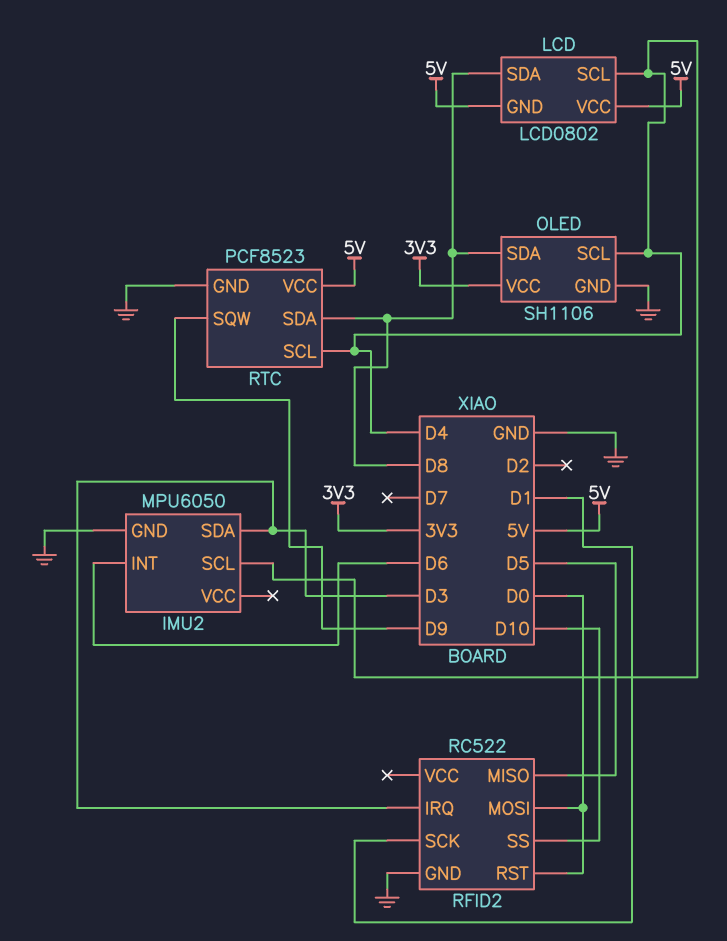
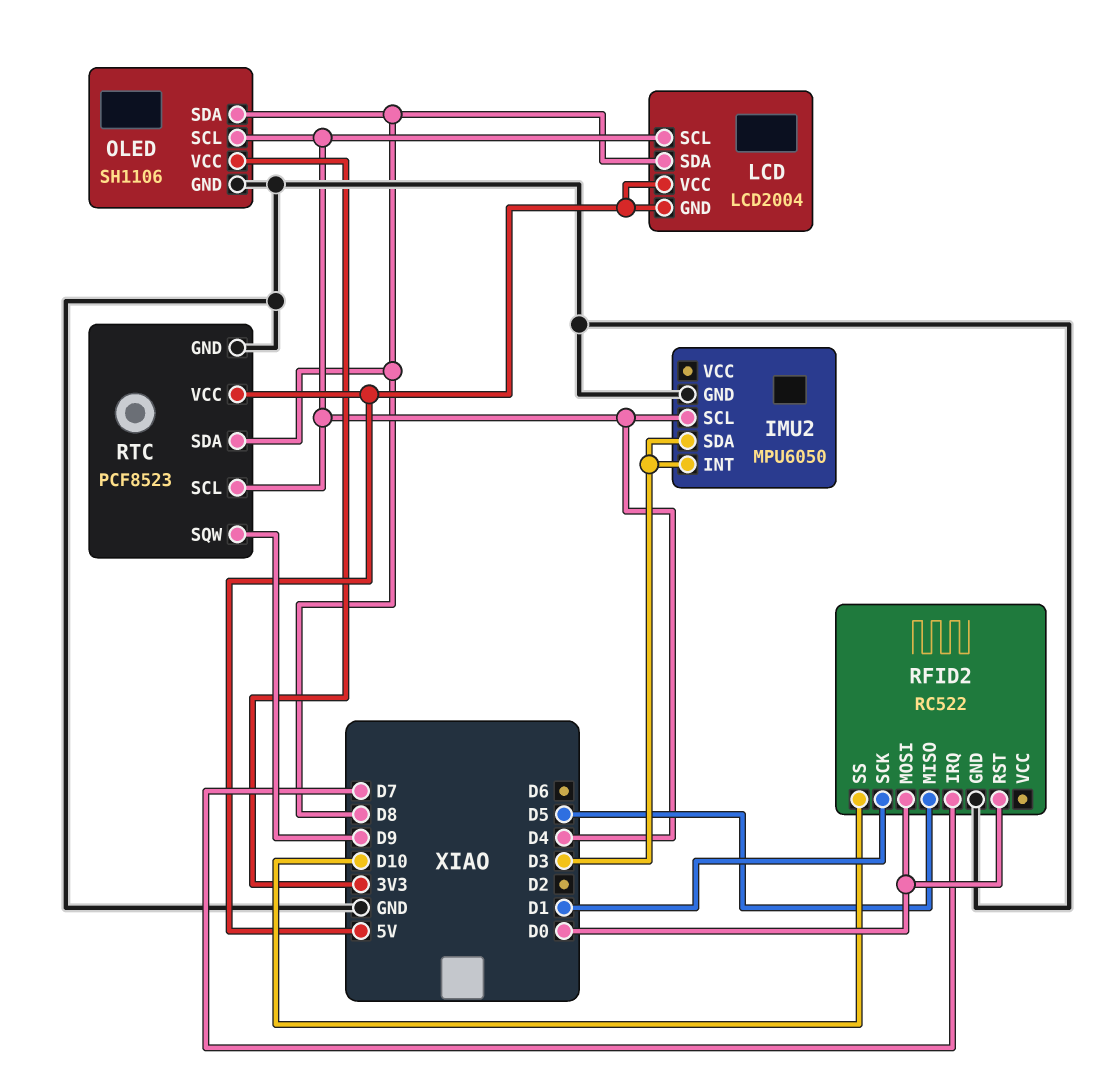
IMU2 pin INT: D6 -> D3
LCD: LCD0802 -> LCD2004
RFID2 pin IRQ: D3 -> D7

